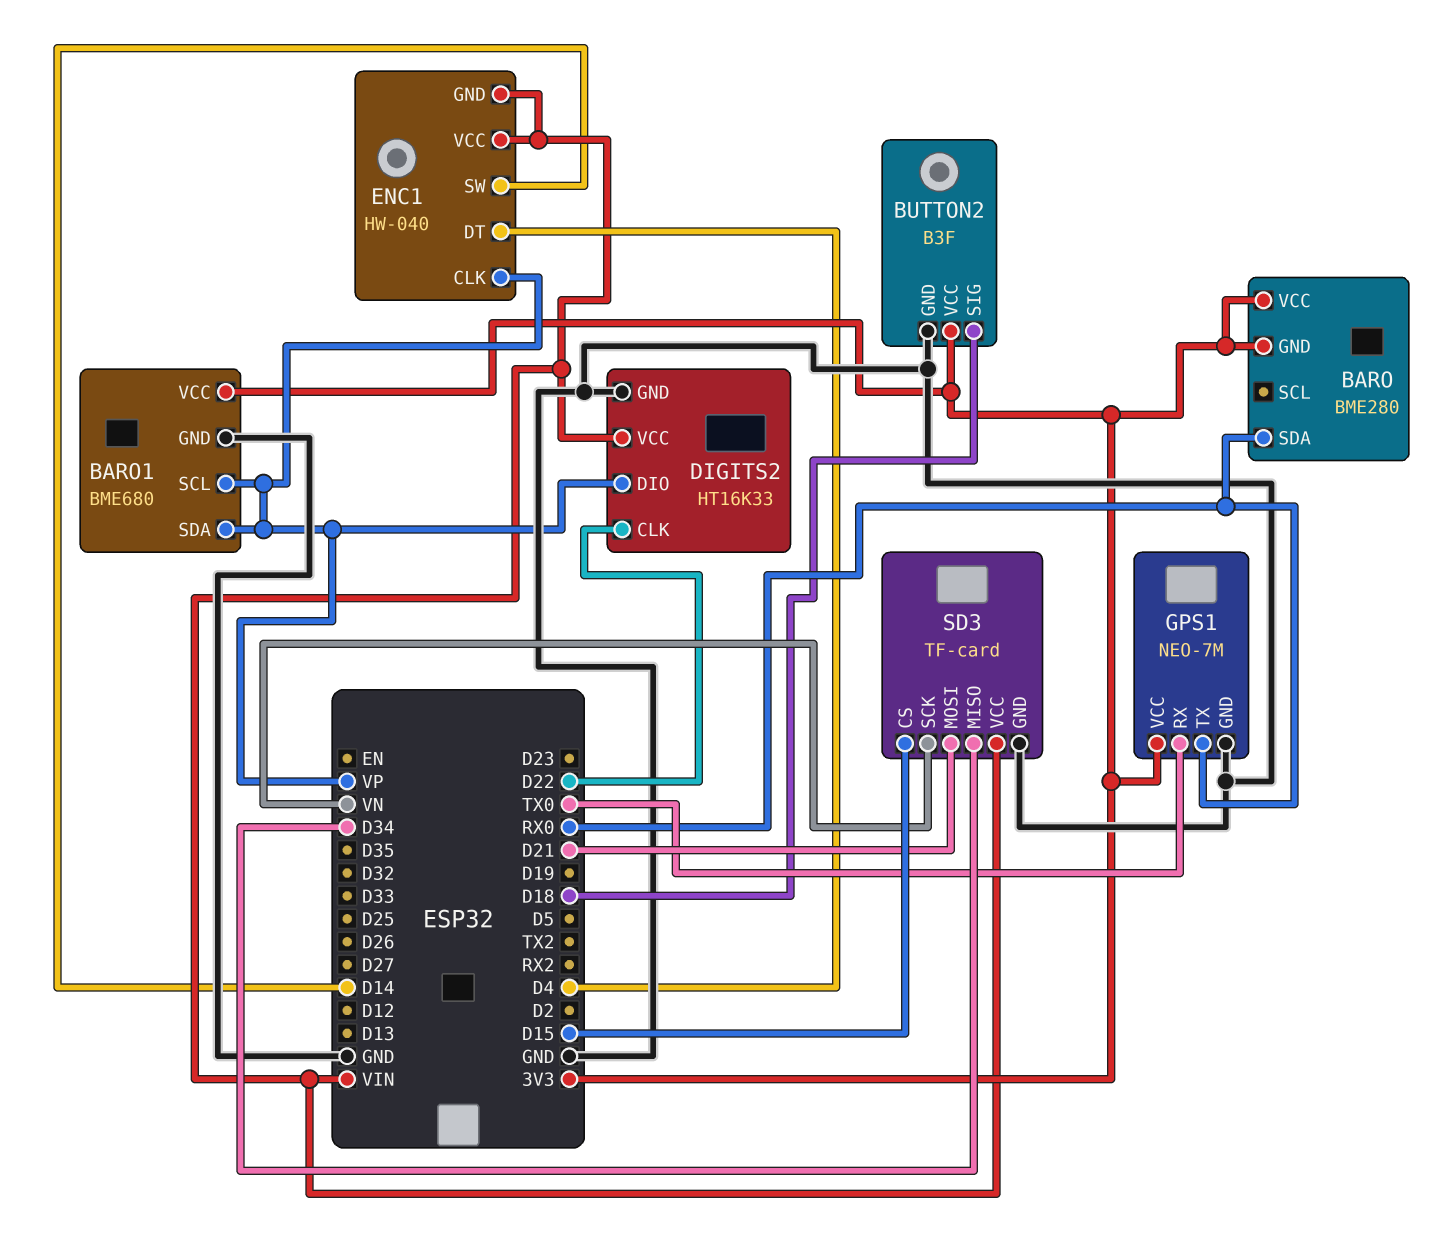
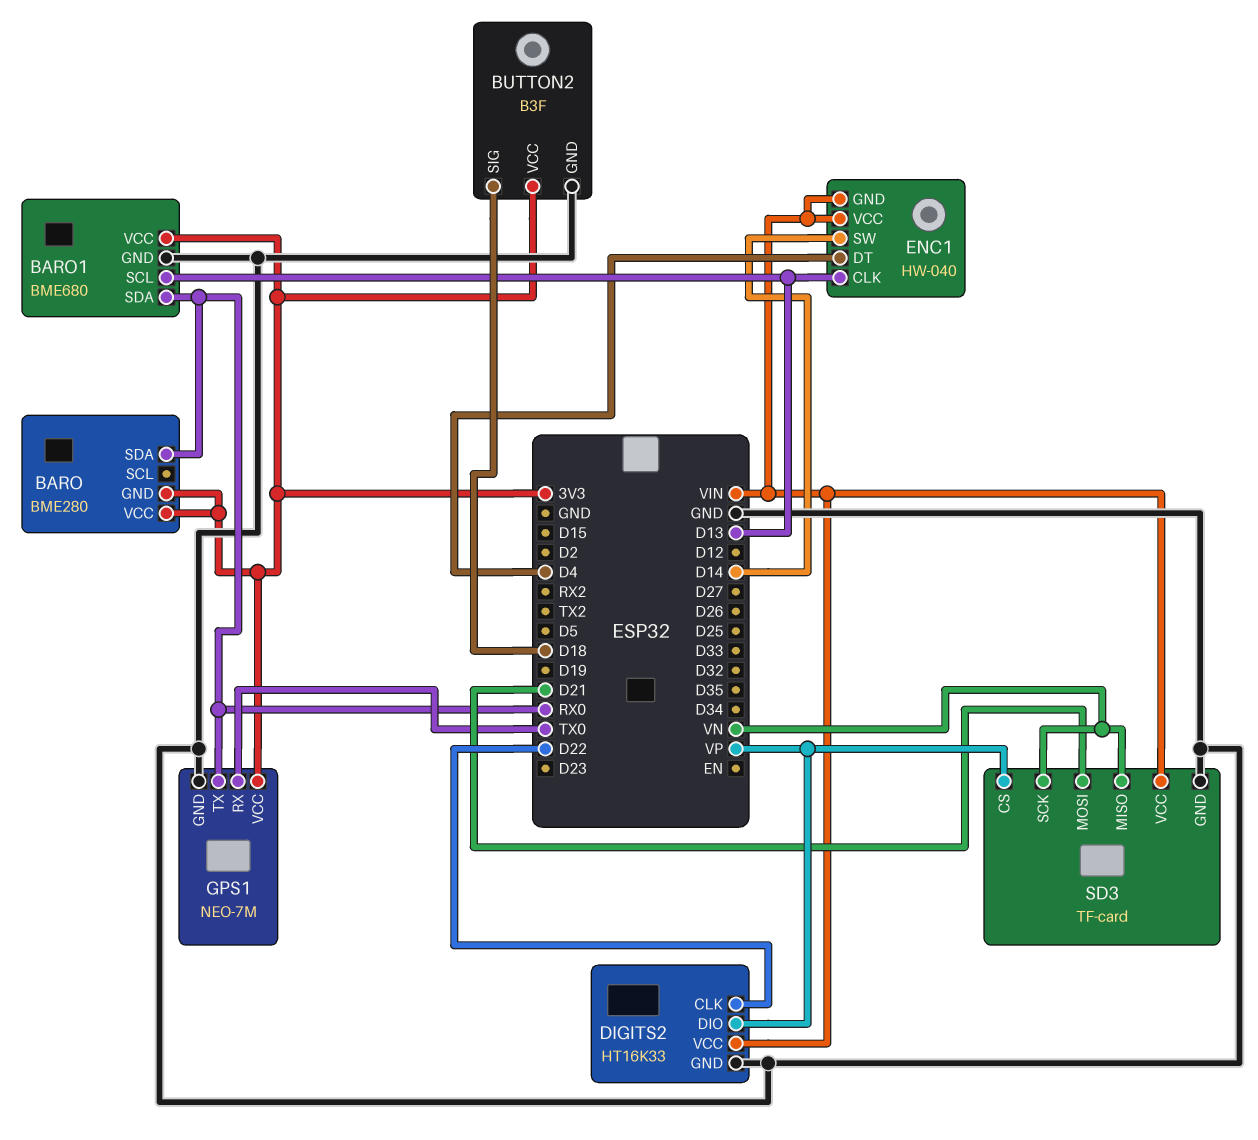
BARO1 pin SCL: VP -> D13
BARO1 pin SDA: VP -> RX0
ENC1 pin CLK: VP -> D13
SD3 pin CS: D15 -> VP
SD3 pin MISO: D34 -> VN

